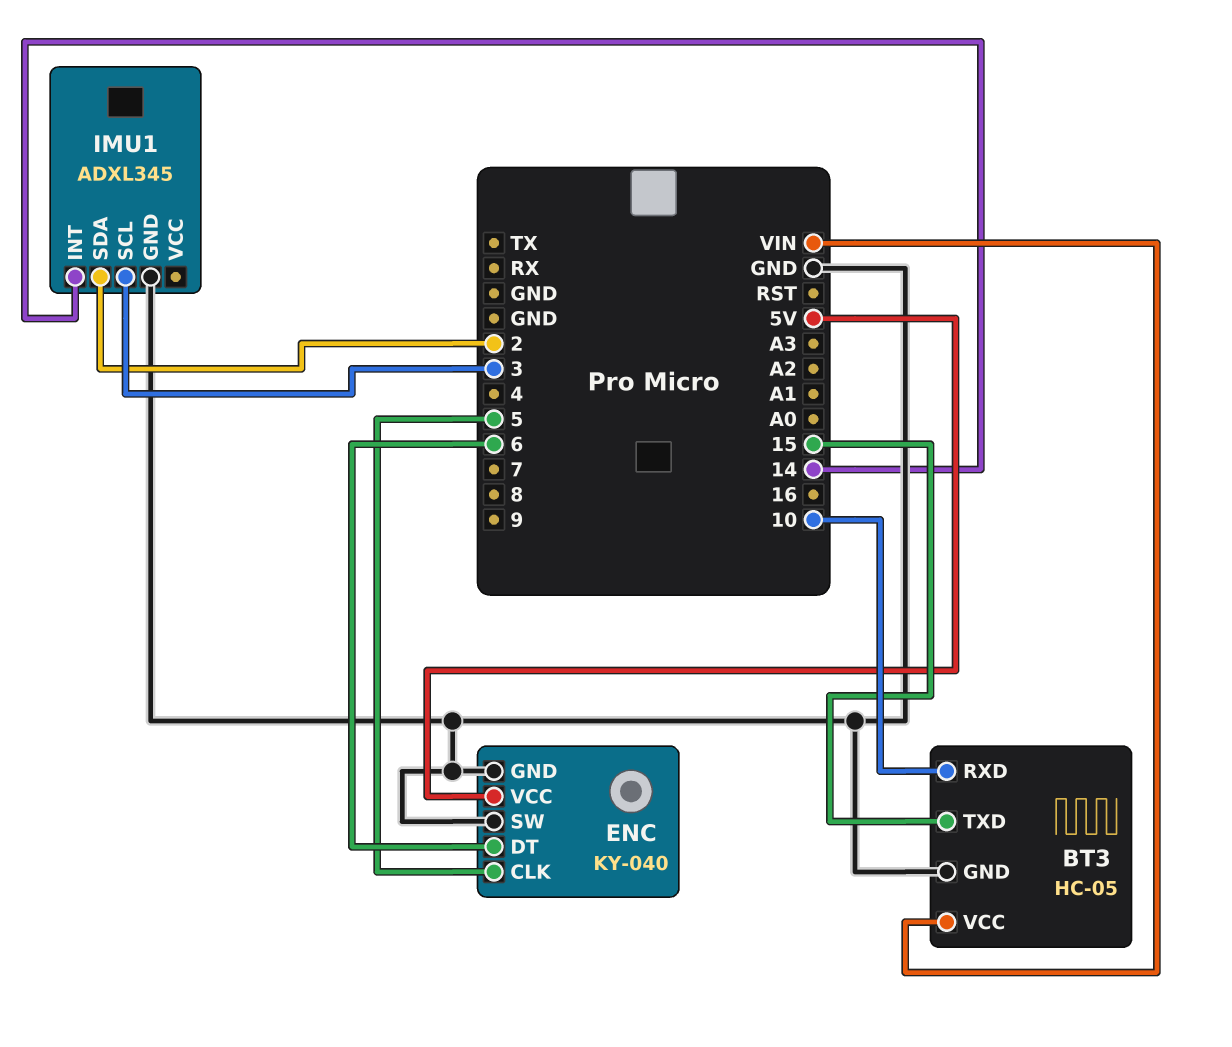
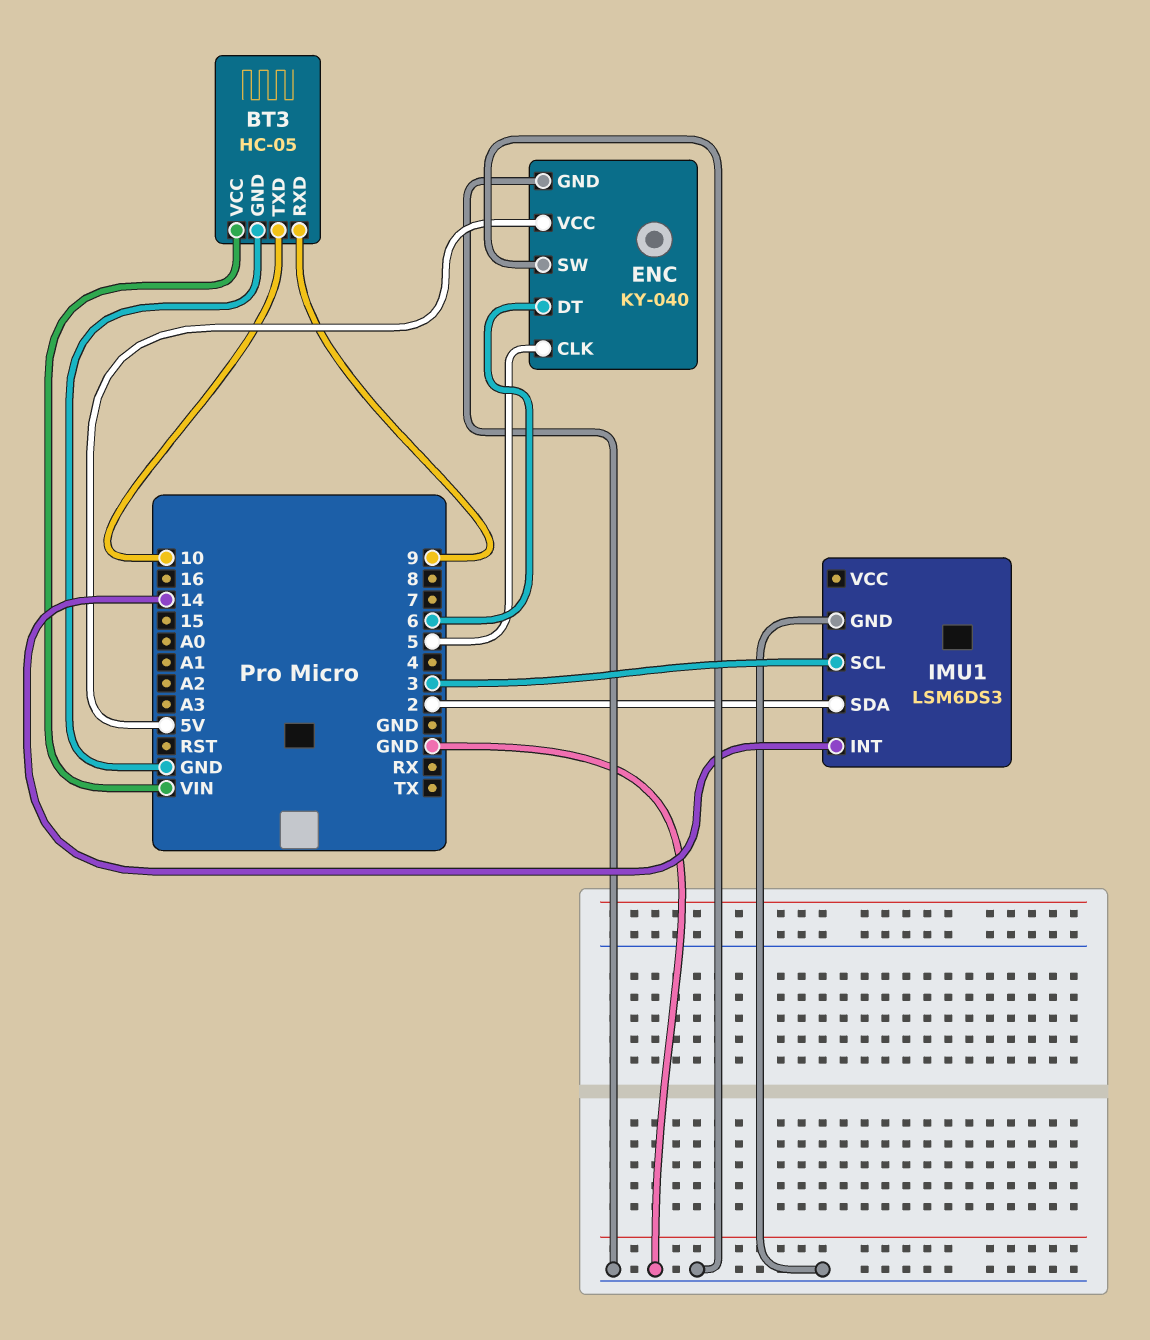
BT3 pin RXD: 10 -> 9
BT3 pin TXD: 15 -> 10
IMU1: ADXL345 -> LSM6DS3

